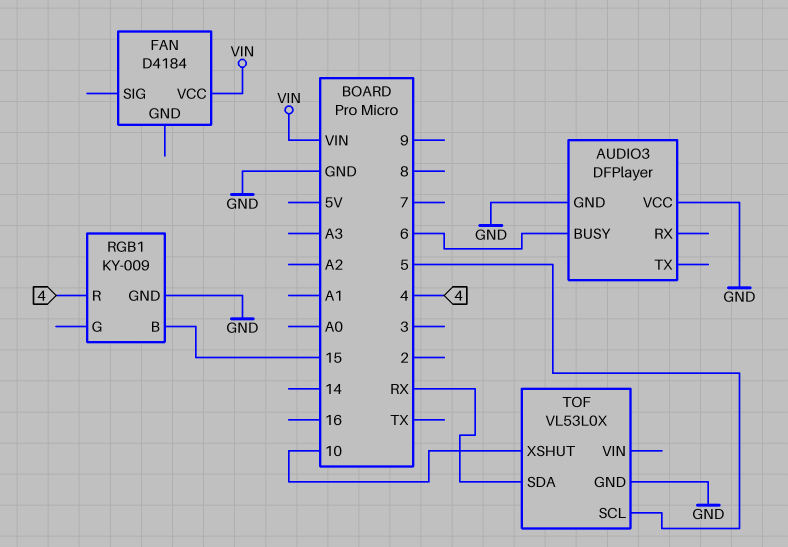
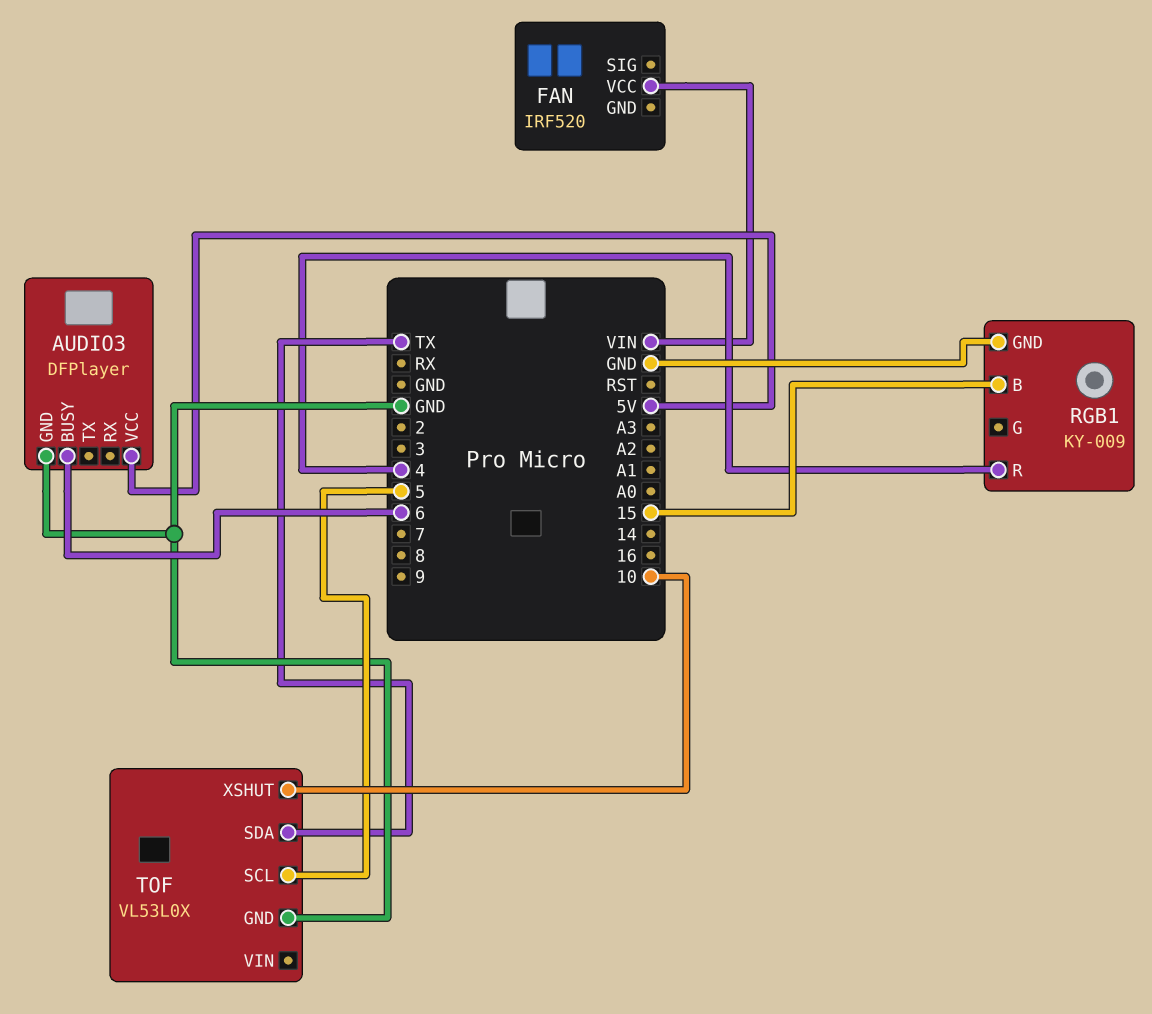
AUDIO3 pin VCC: GND -> 5V
FAN: D4184 -> IRF520
TOF pin SDA: RX -> TX

